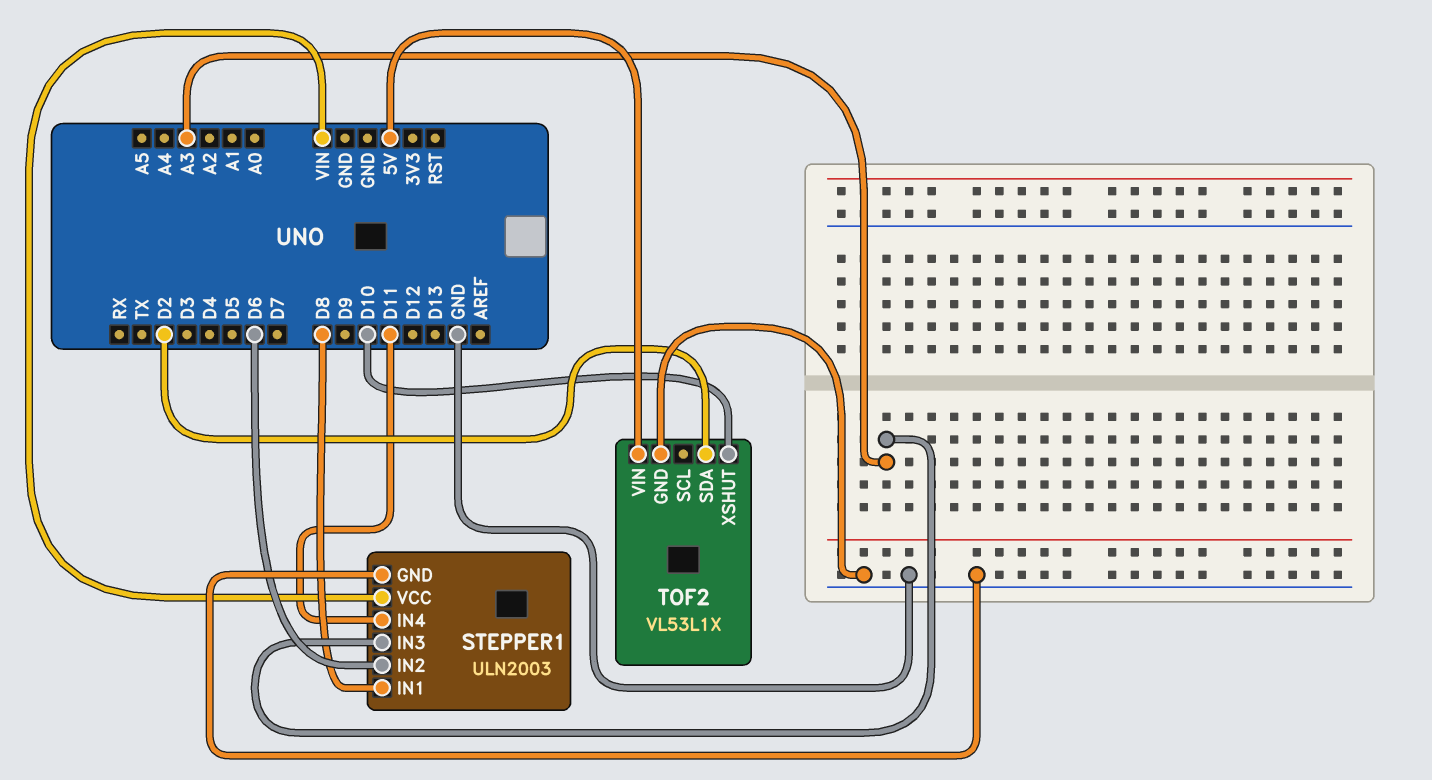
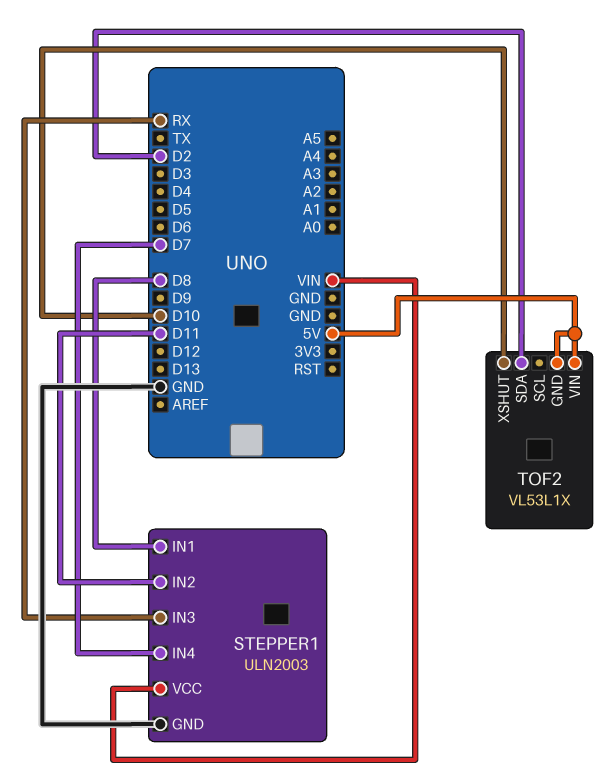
STEPPER1 pin IN2: D6 -> D11
STEPPER1 pin IN3: A3 -> RX
STEPPER1 pin IN4: D11 -> D7
TOF2 pin GND: GND -> 5V

